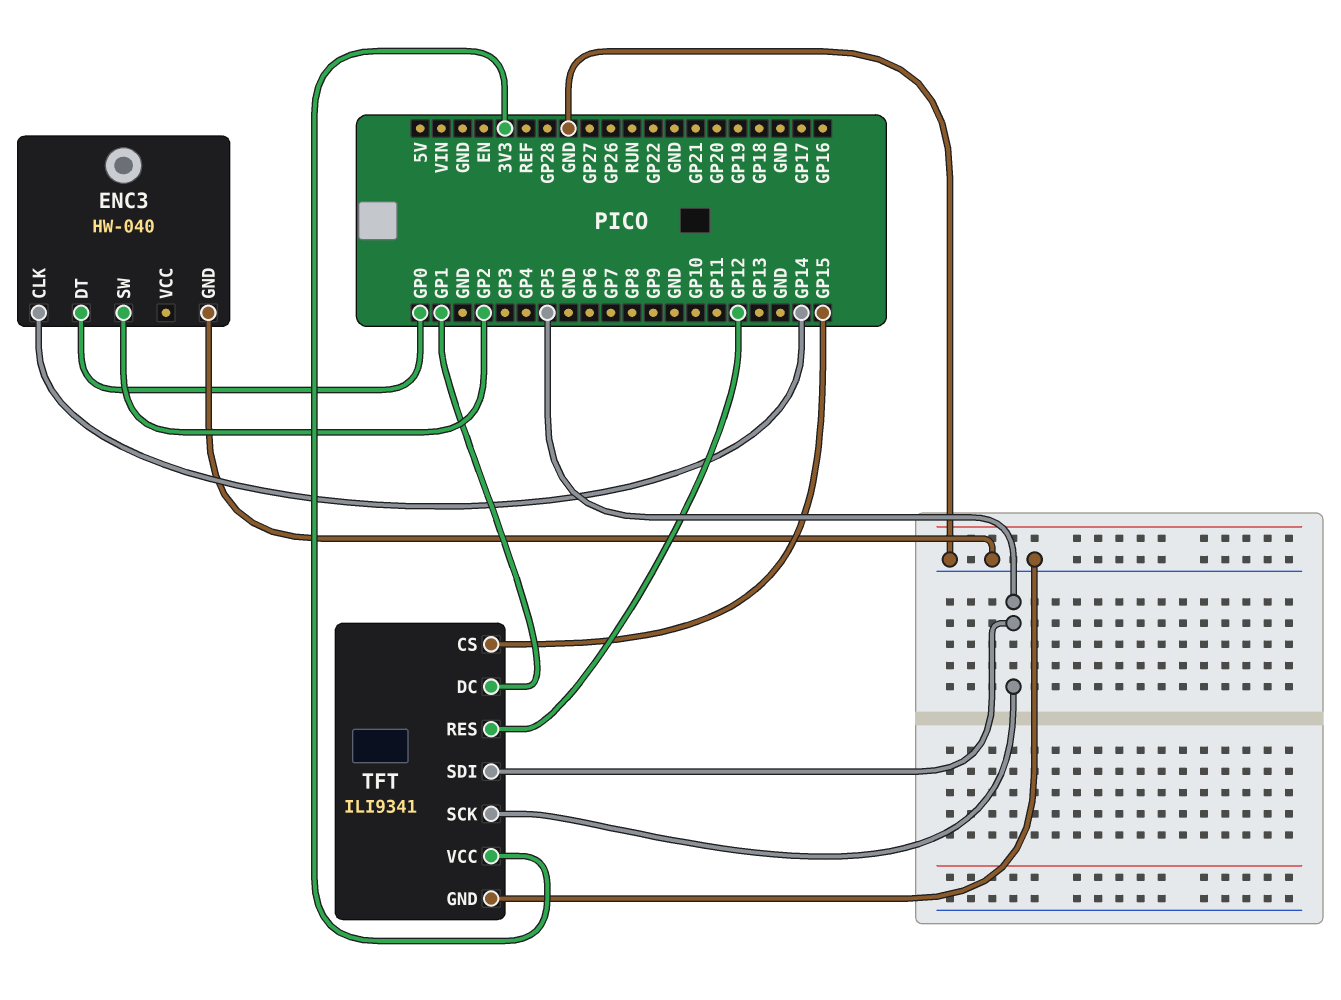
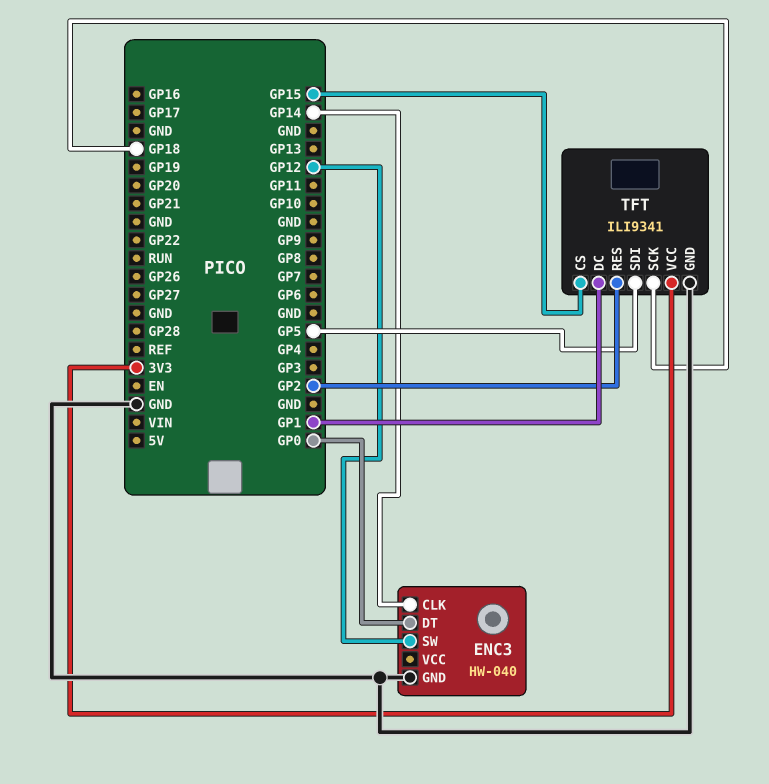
ENC3 pin SW: GP2 -> GP12
TFT pin RES: GP12 -> GP2
TFT pin SCK: GP5 -> GP18

